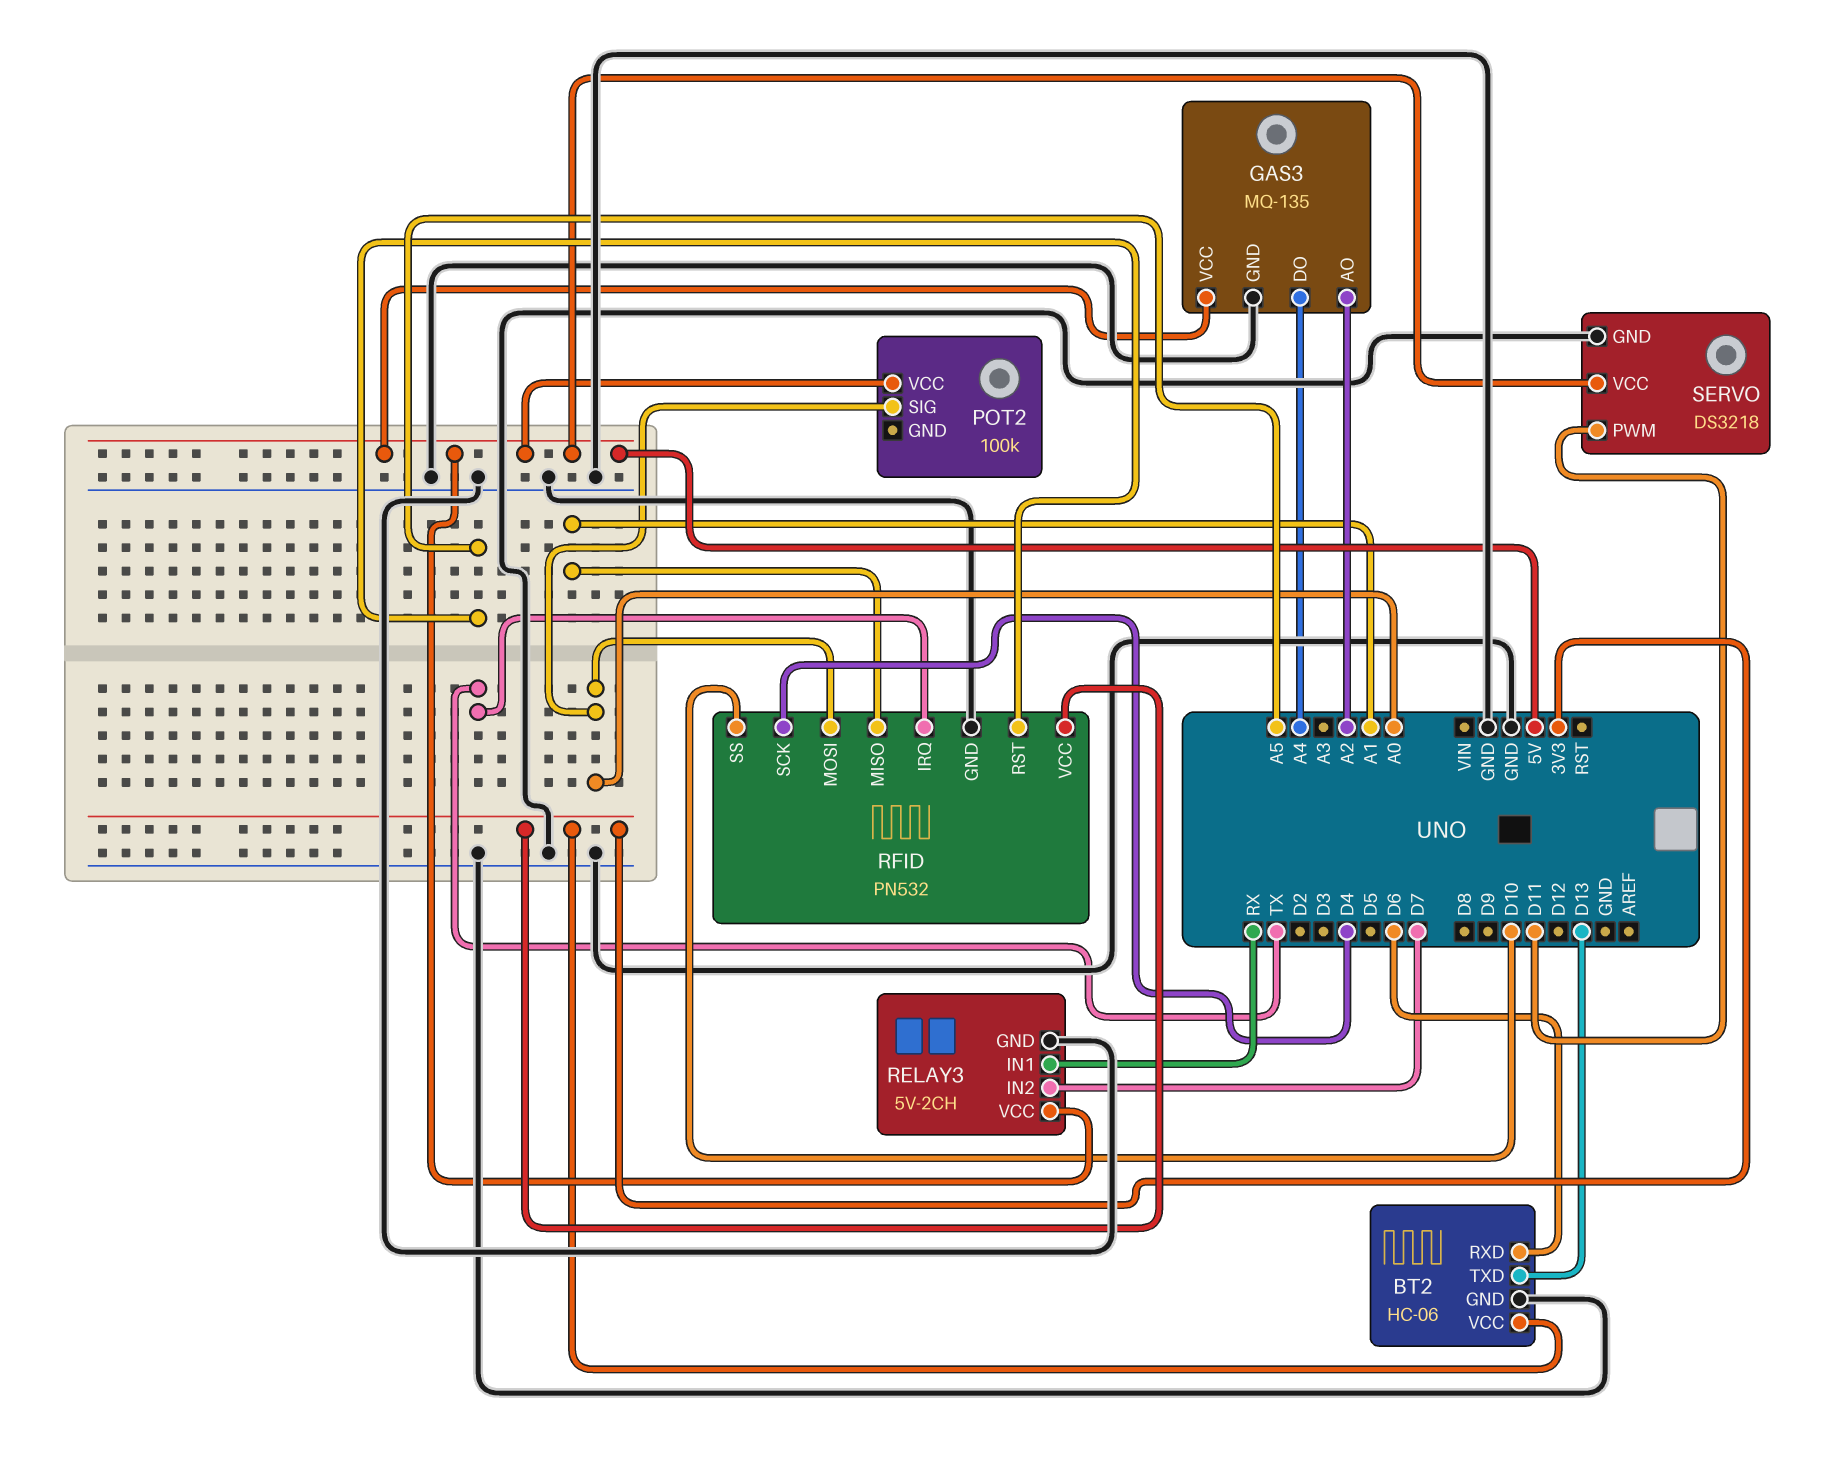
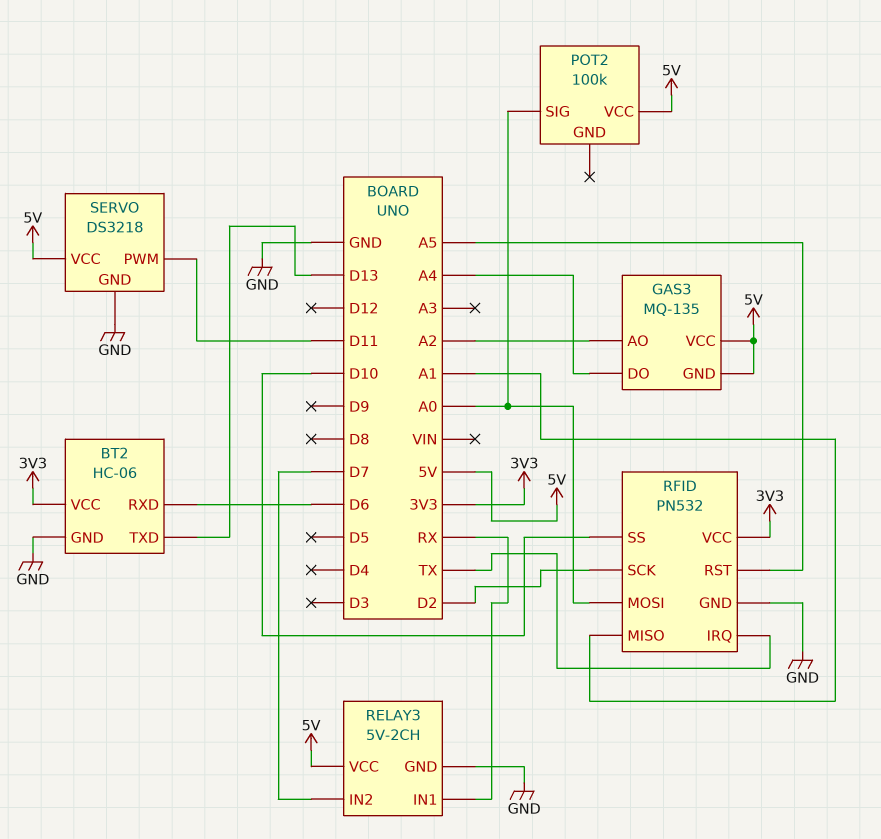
GAS3 pin GND: GND -> 5V
RFID pin SCK: D4 -> D2

